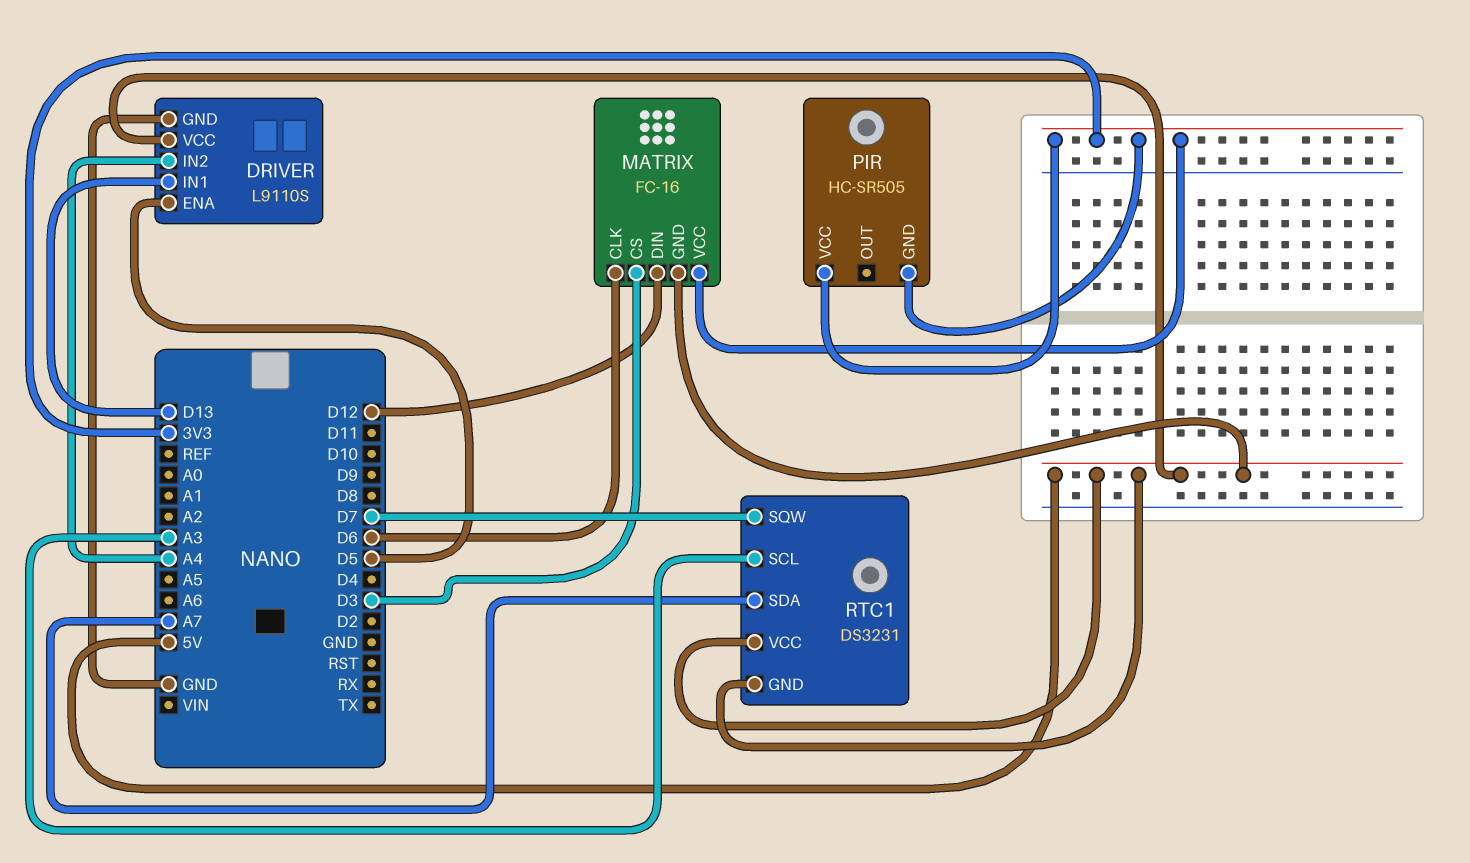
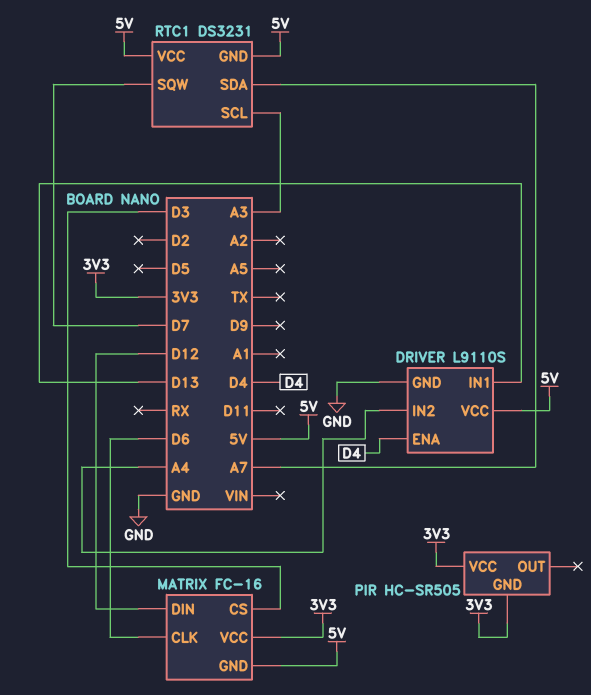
DRIVER pin ENA: D5 -> D4

